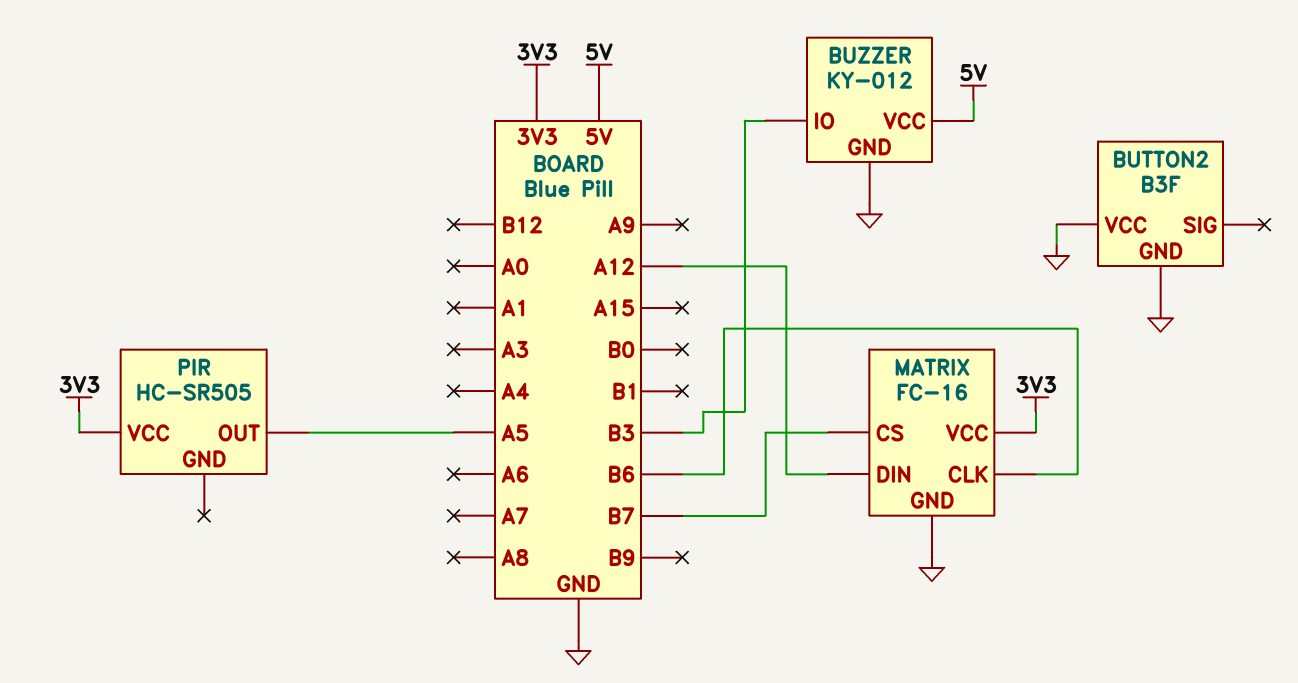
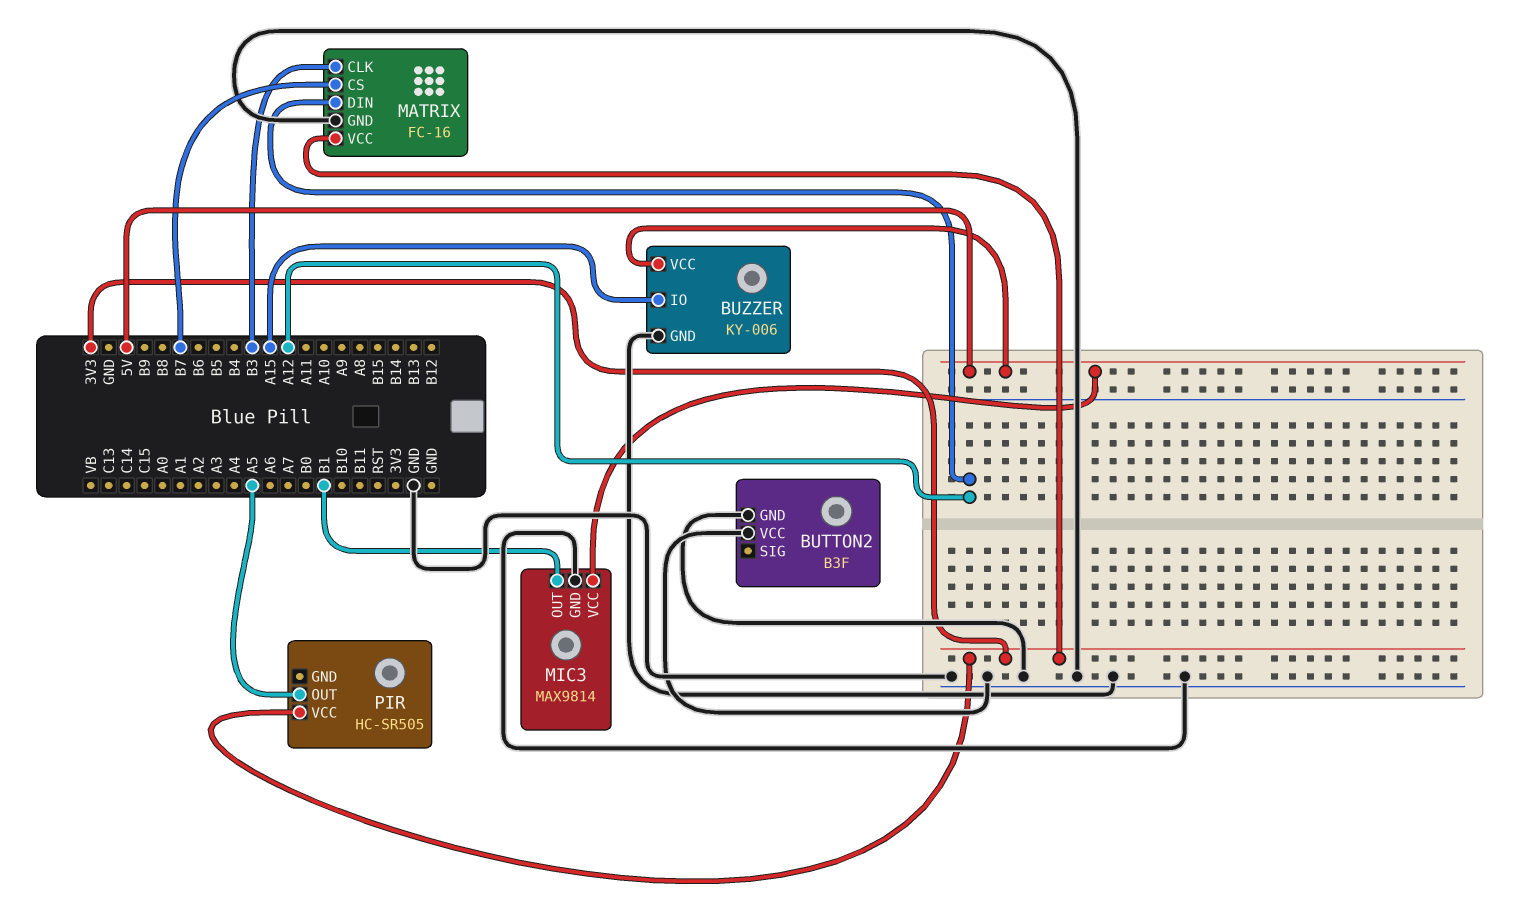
BUZZER: KY-012 -> KY-006
BUZZER pin IO: B3 -> A15
MATRIX pin CLK: B6 -> B3
MIC3: none -> MAX9814
MIC3 pin GND: none -> GND
MIC3 pin OUT: none -> B1
MIC3 pin VCC: none -> 5V

